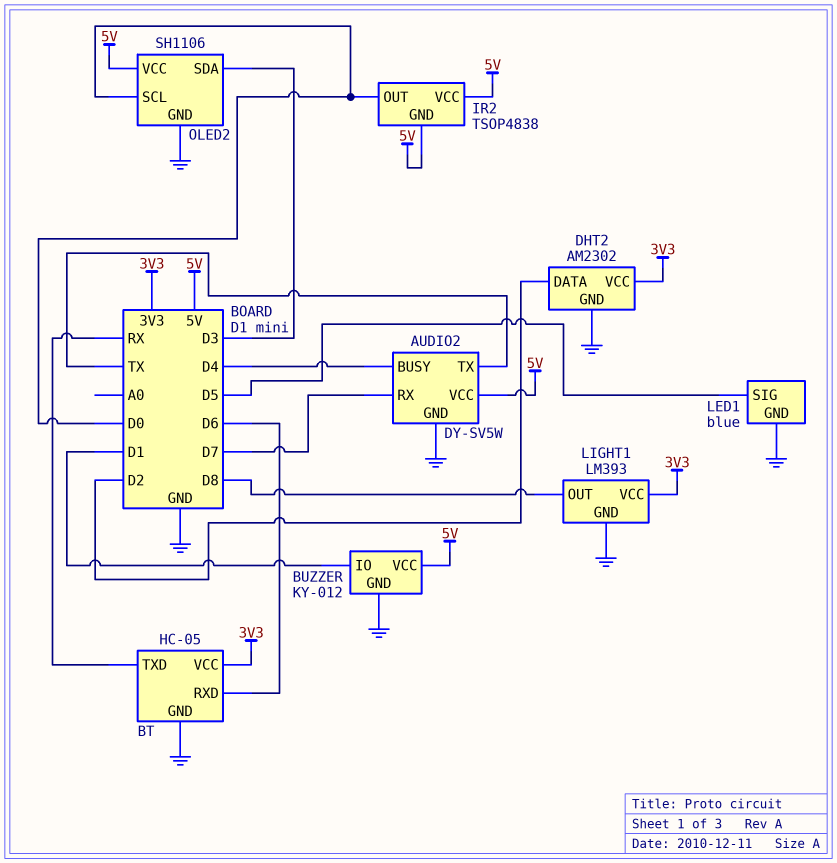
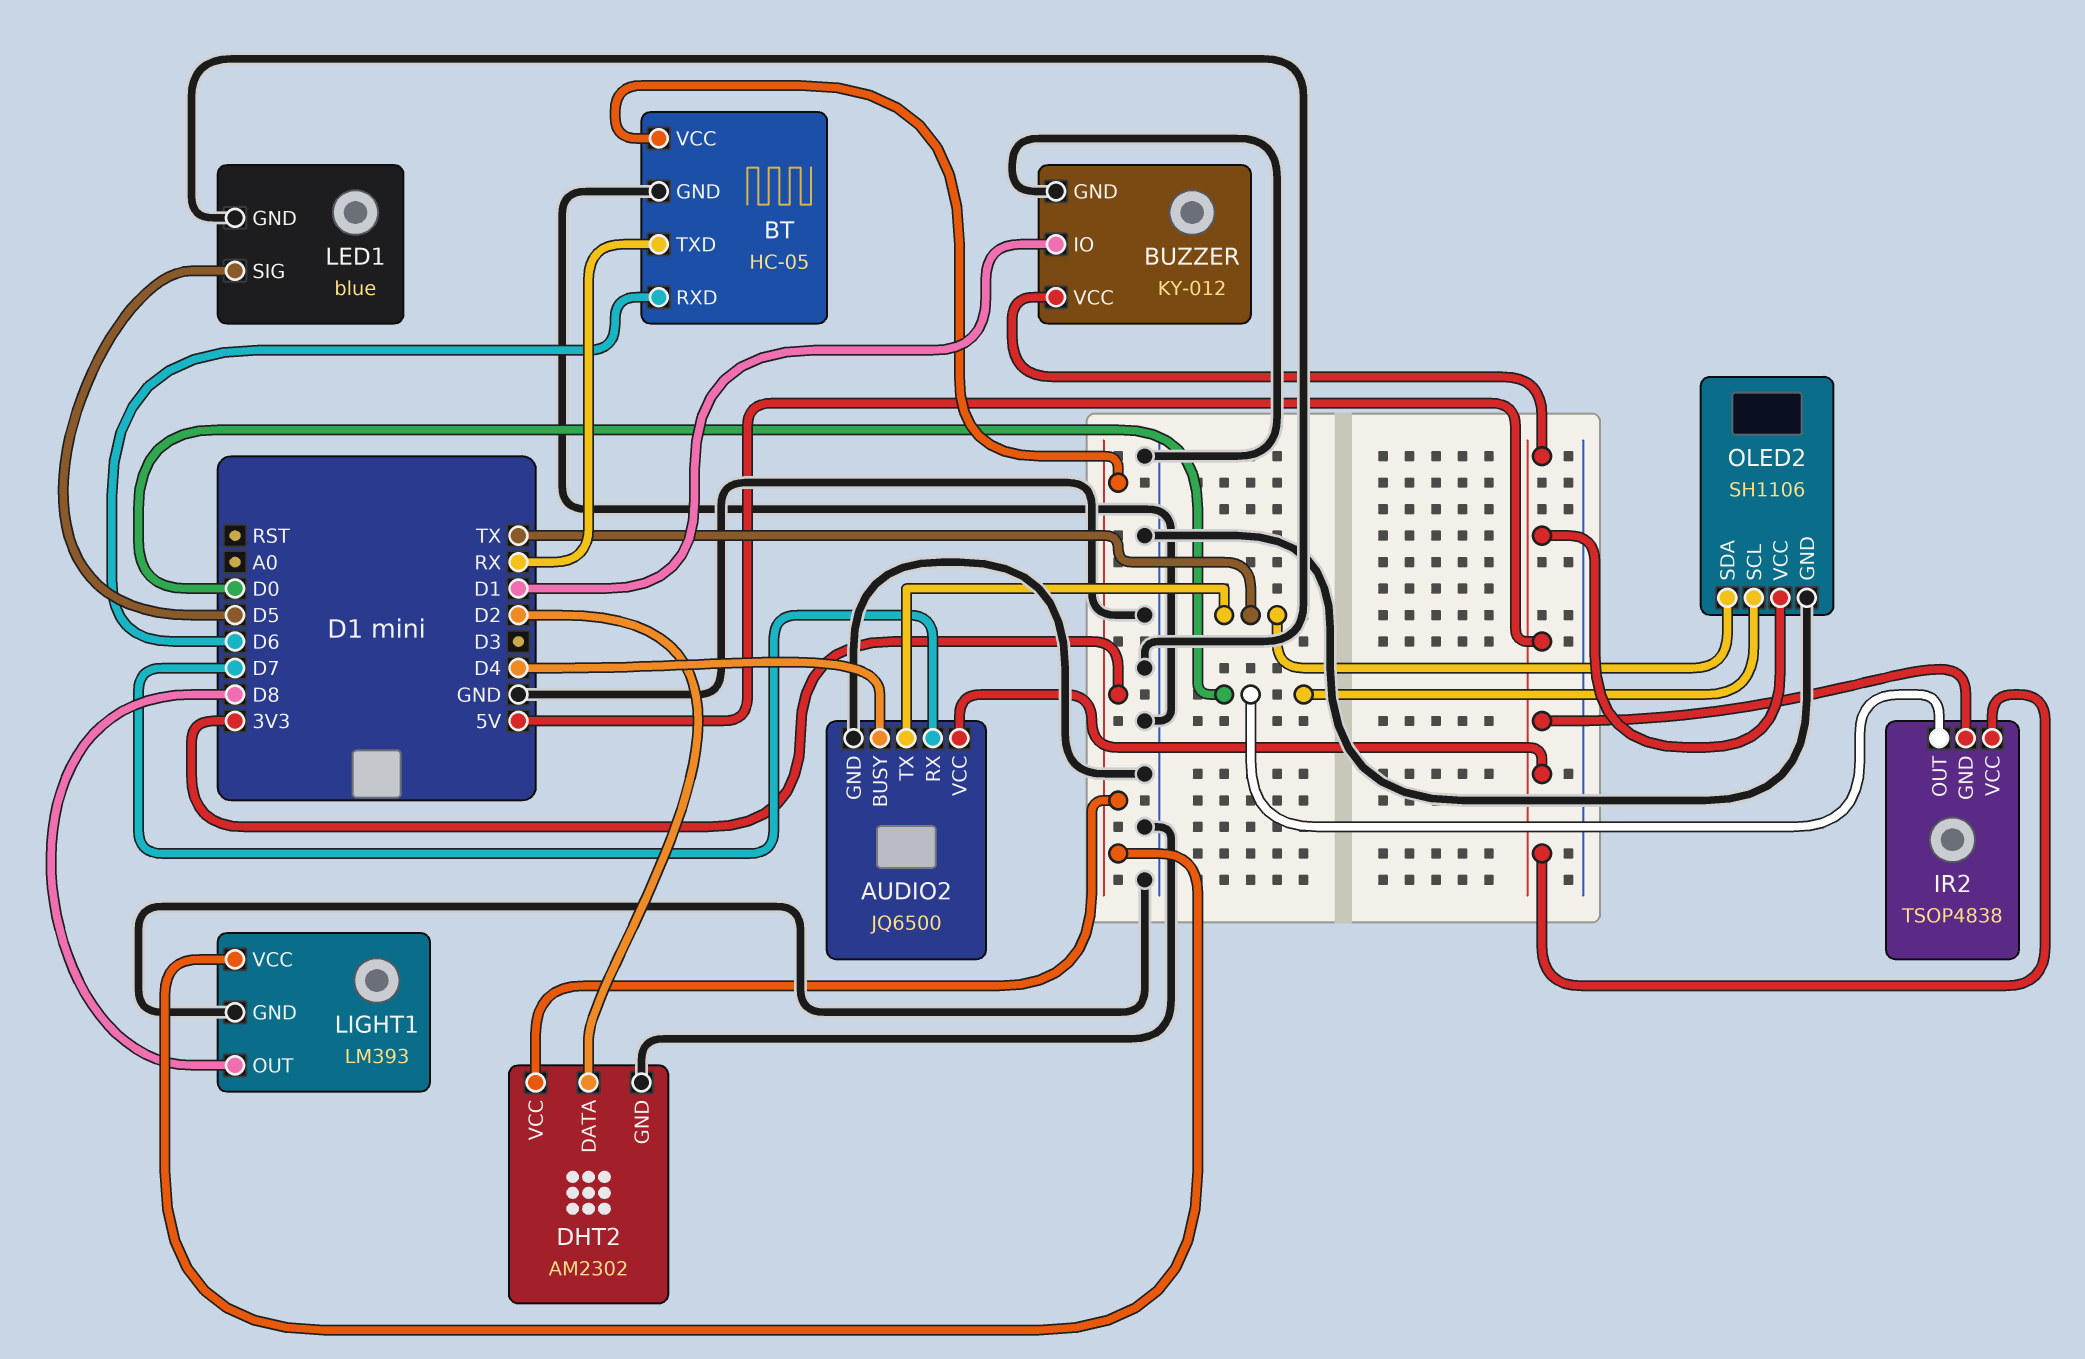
AUDIO2: DY-SV5W -> JQ6500
OLED2 pin SDA: D3 -> TX

